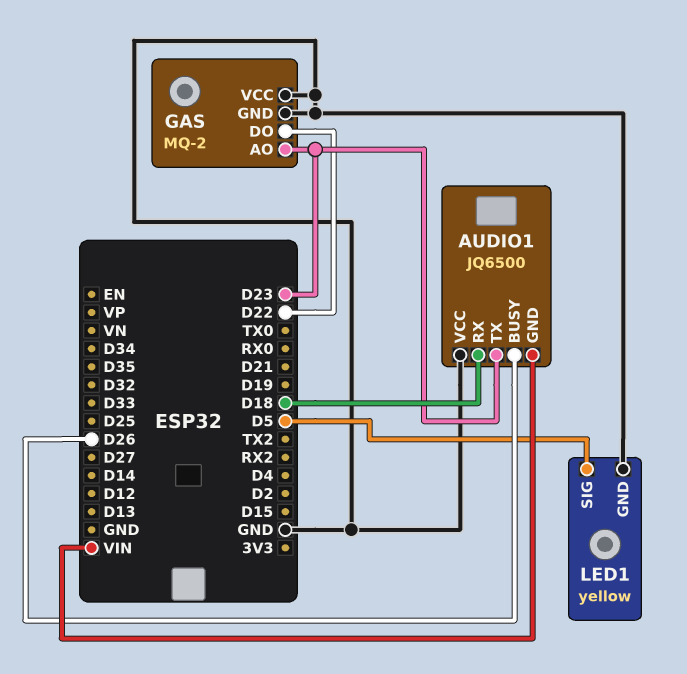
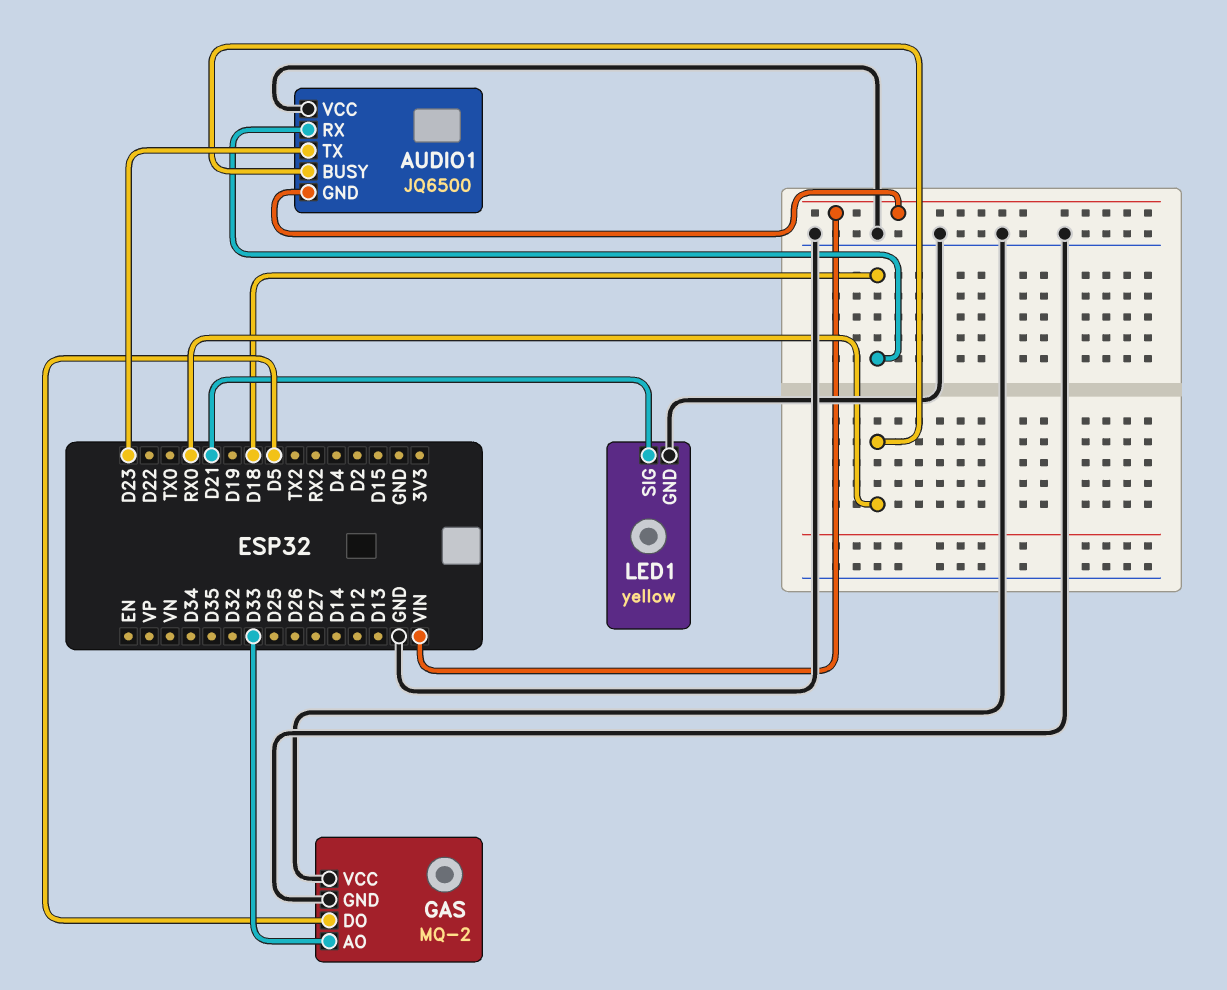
AUDIO1 pin BUSY: D26 -> RX0
GAS pin AO: D23 -> D33
GAS pin DO: D22 -> D5
LED1 pin SIG: D5 -> D21

